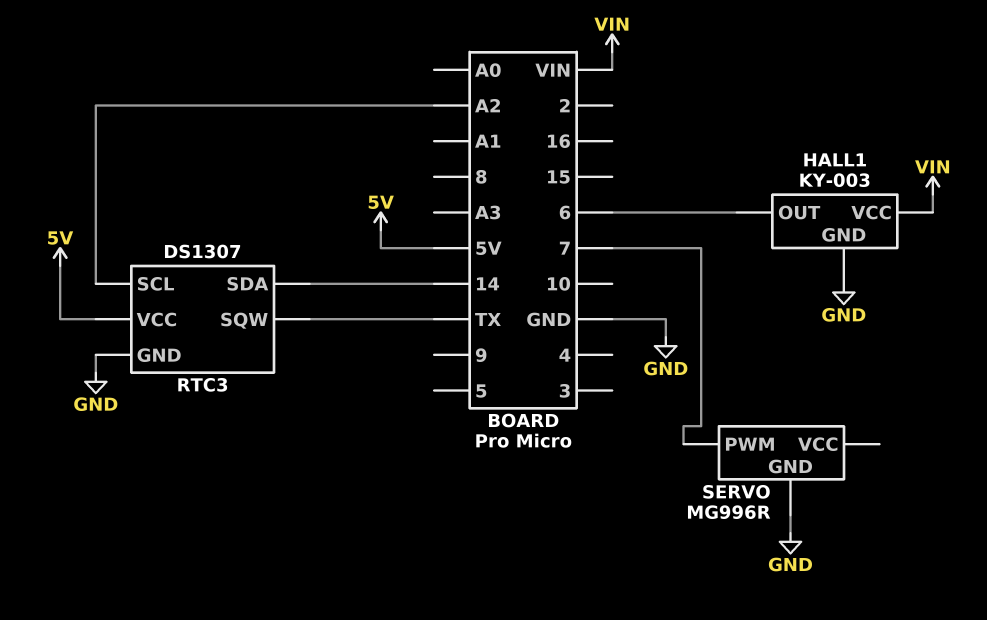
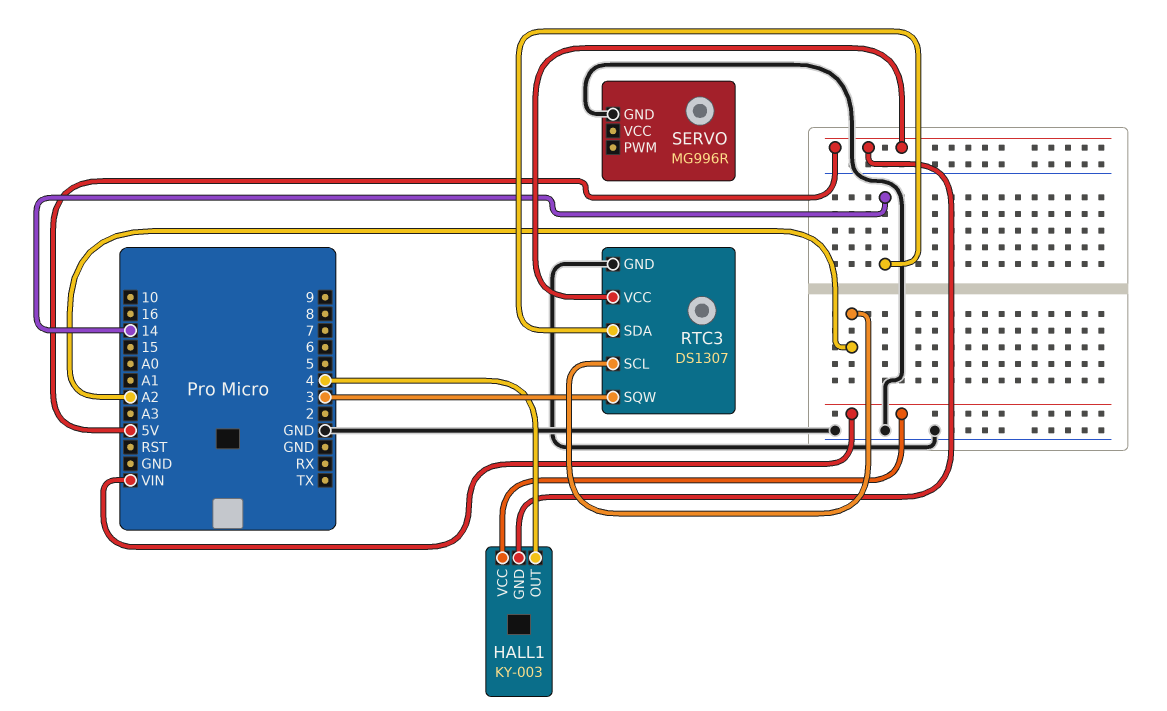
HALL1 pin GND: GND -> 5V
HALL1 pin OUT: 6 -> 4
RTC3 pin SQW: TX -> 3
SERVO pin PWM: 7 -> none

